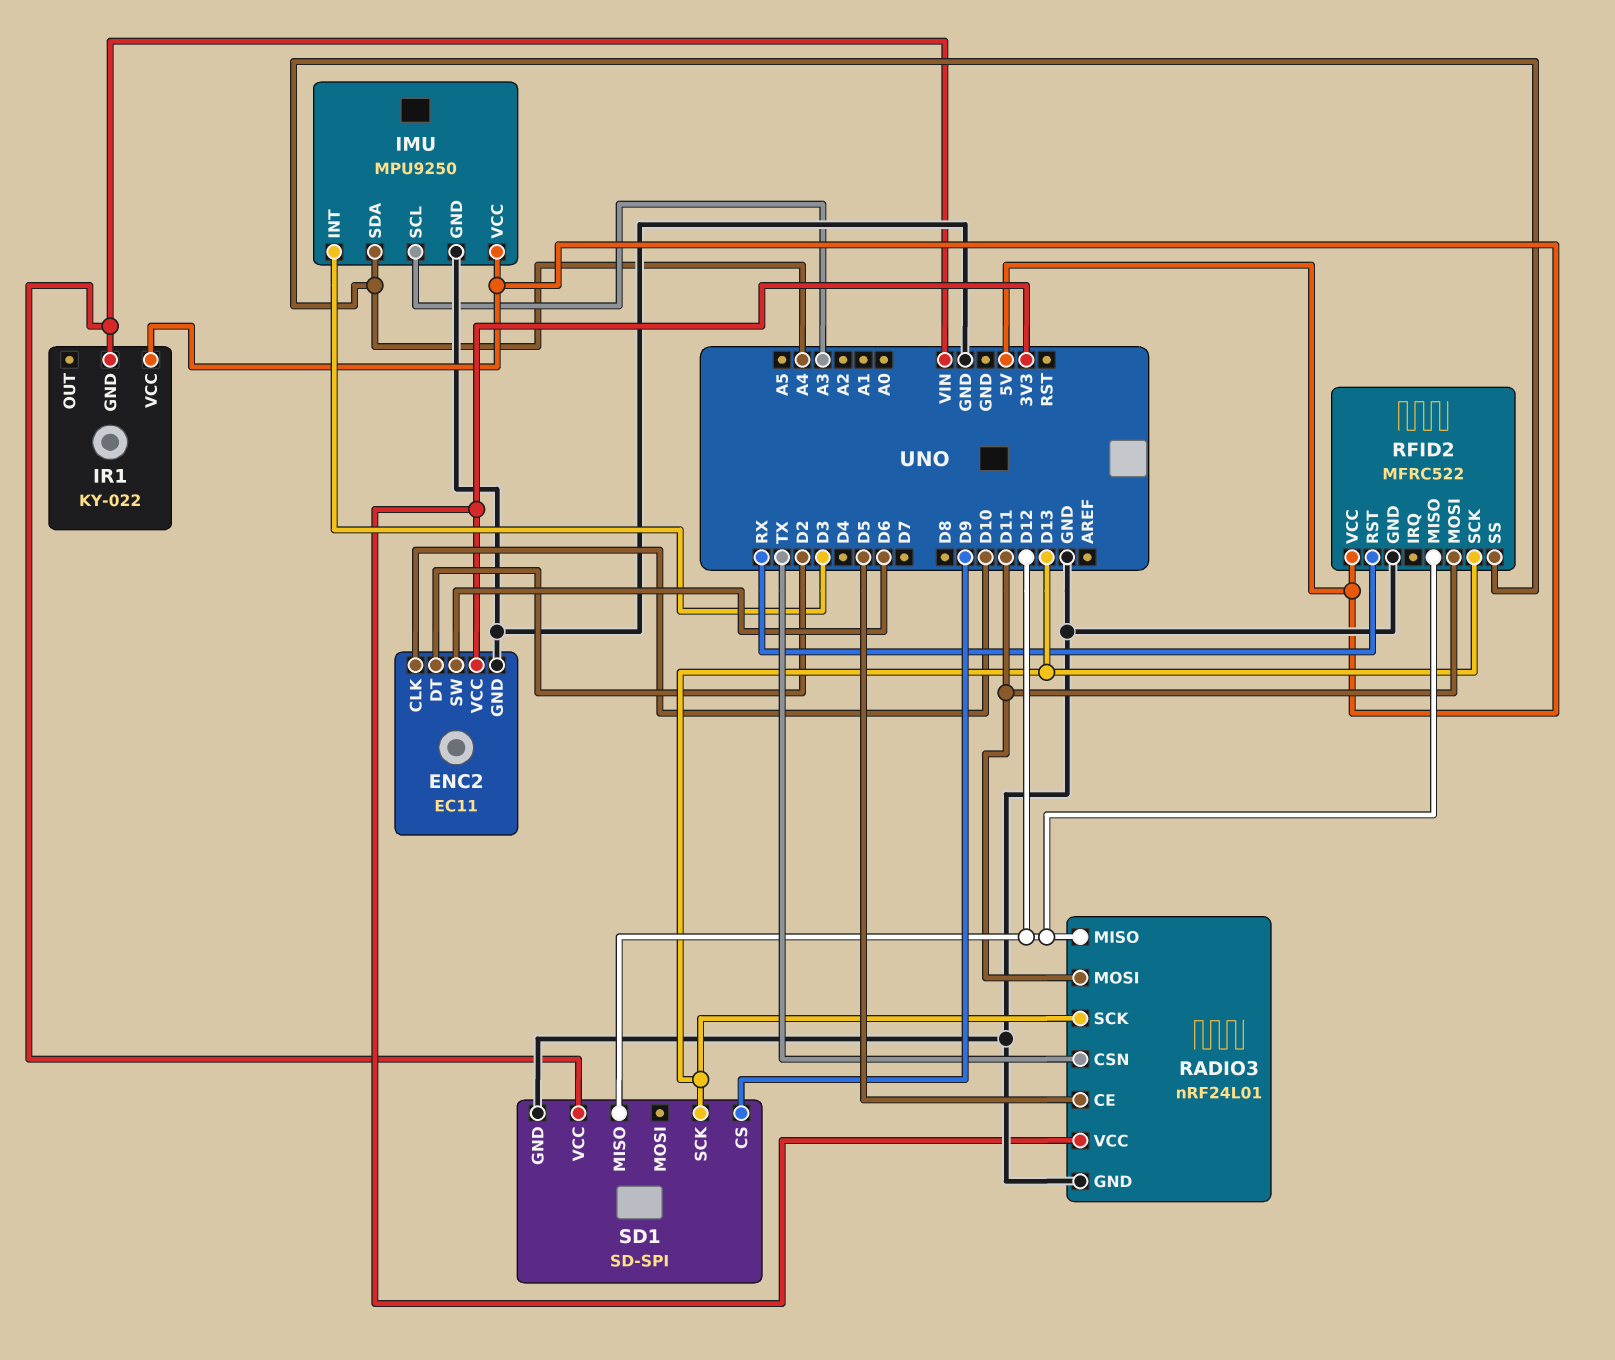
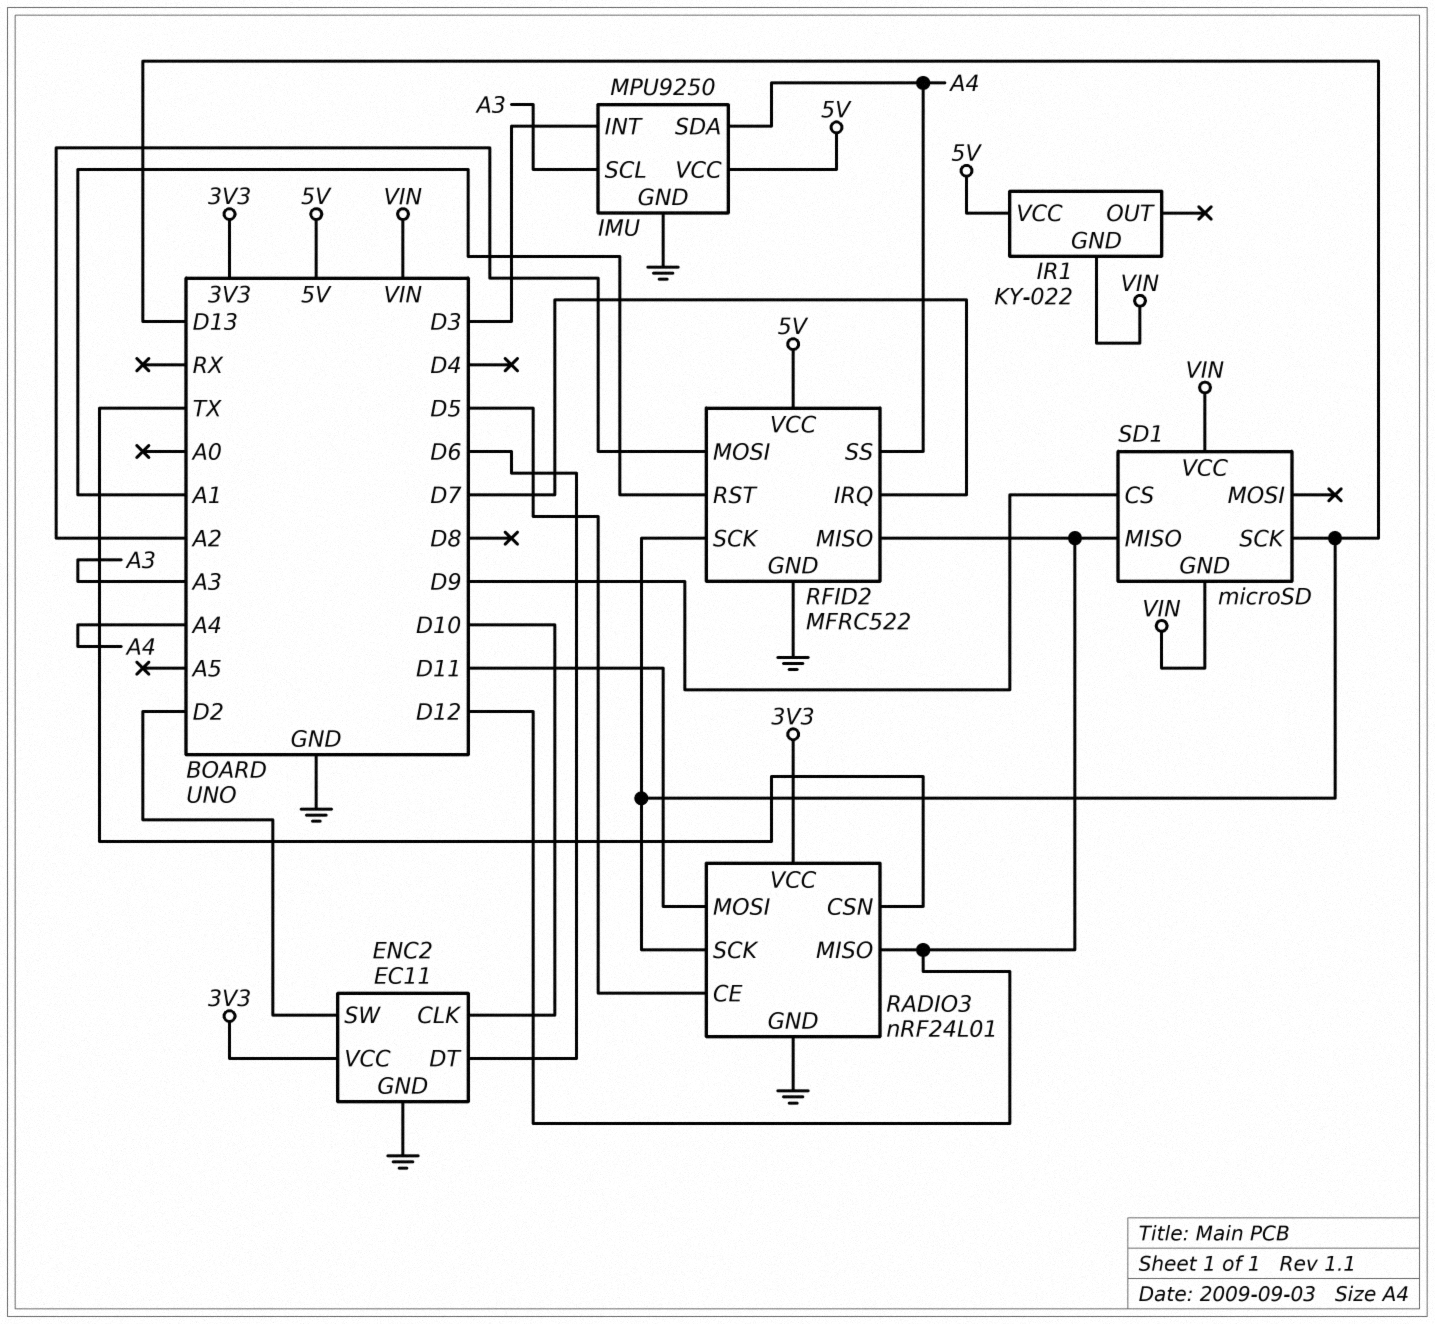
ENC2 pin DT: D2 -> D6
ENC2 pin SW: D6 -> D2
RFID2 pin IRQ: none -> D7
RFID2 pin MOSI: D11 -> A2
RFID2 pin RST: RX -> A1
SD1: SD-SPI -> microSD
SD1 pin GND: GND -> VIN

